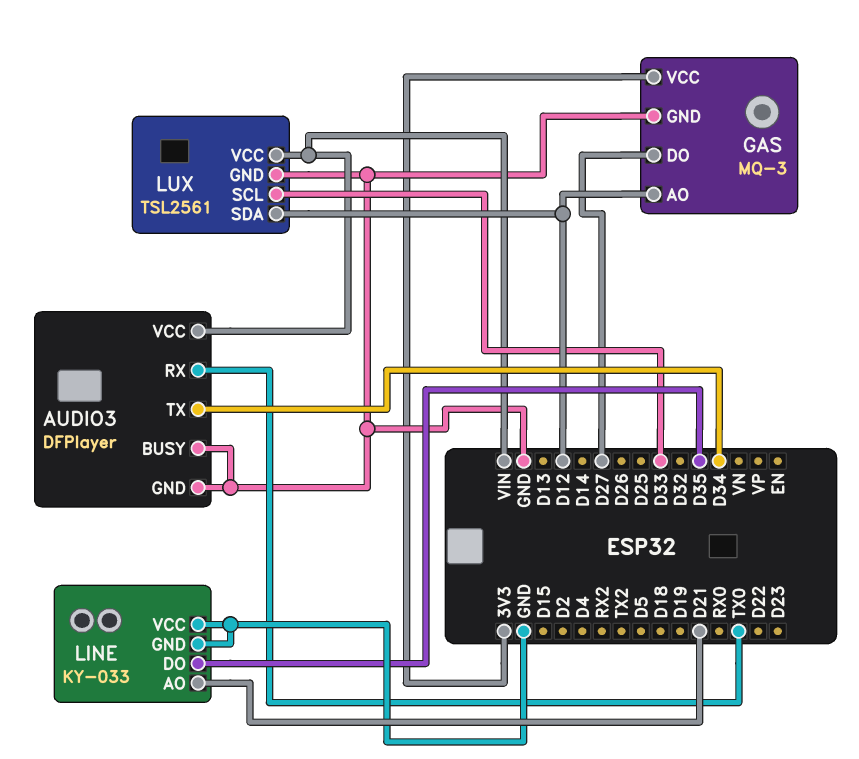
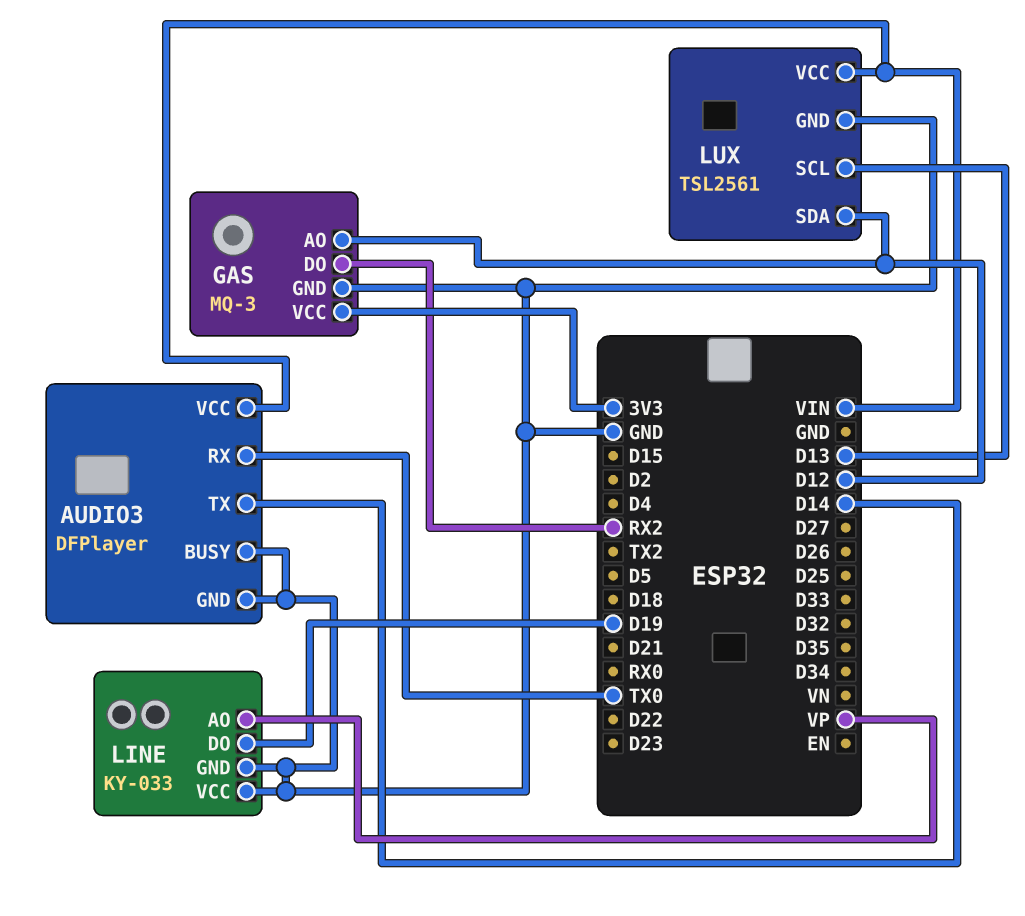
AUDIO3 pin TX: D34 -> D14
GAS pin DO: D27 -> RX2
LINE pin AO: D21 -> VP
LINE pin DO: D35 -> D19
LUX pin SCL: D33 -> D13

